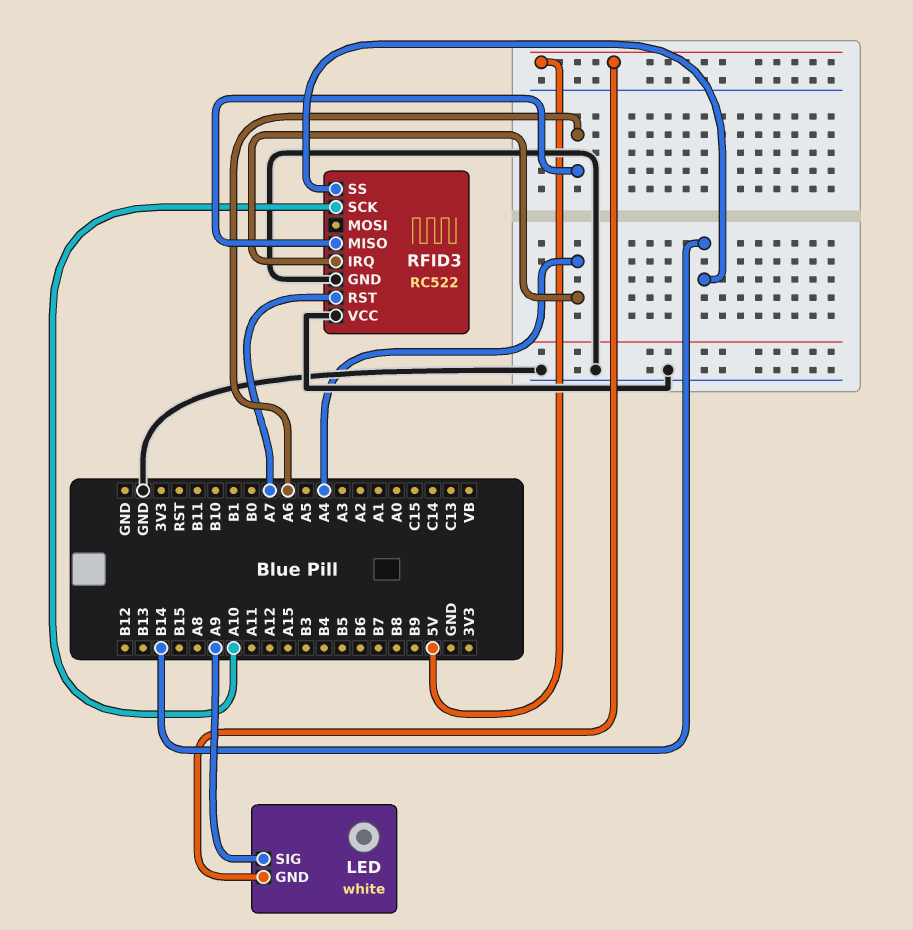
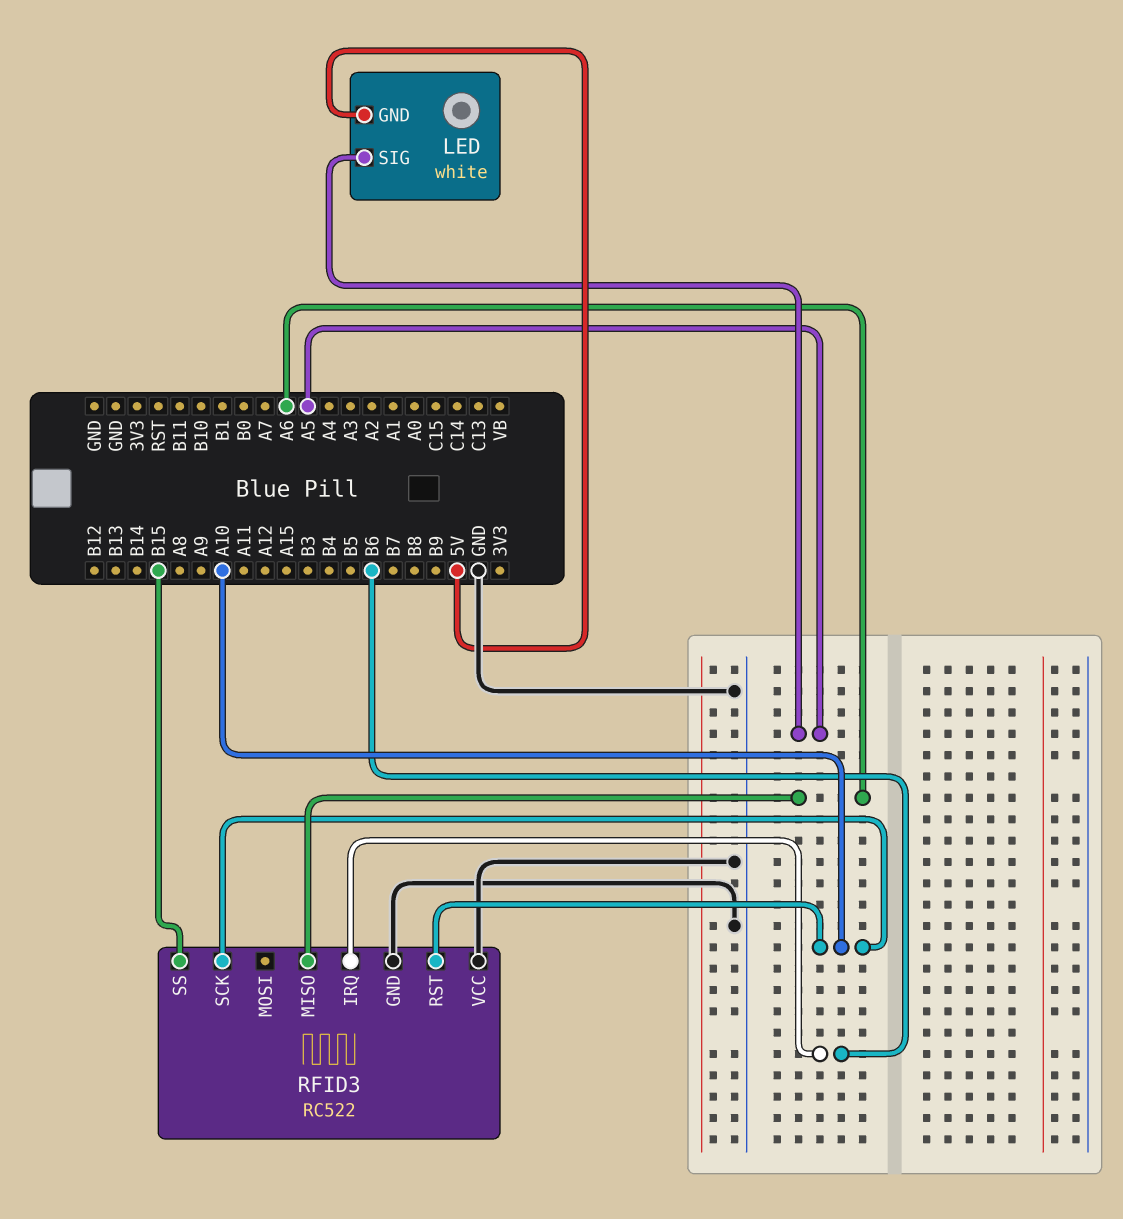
LED pin SIG: A9 -> A5
RFID3 pin IRQ: A4 -> B6
RFID3 pin RST: A7 -> A10
RFID3 pin SS: B14 -> B15

